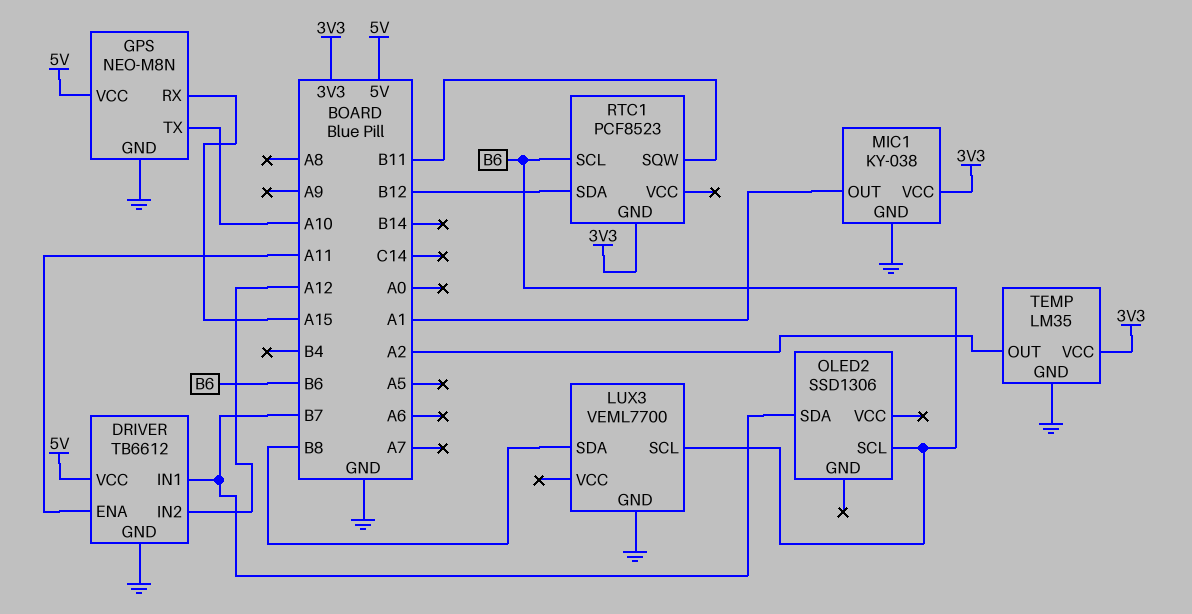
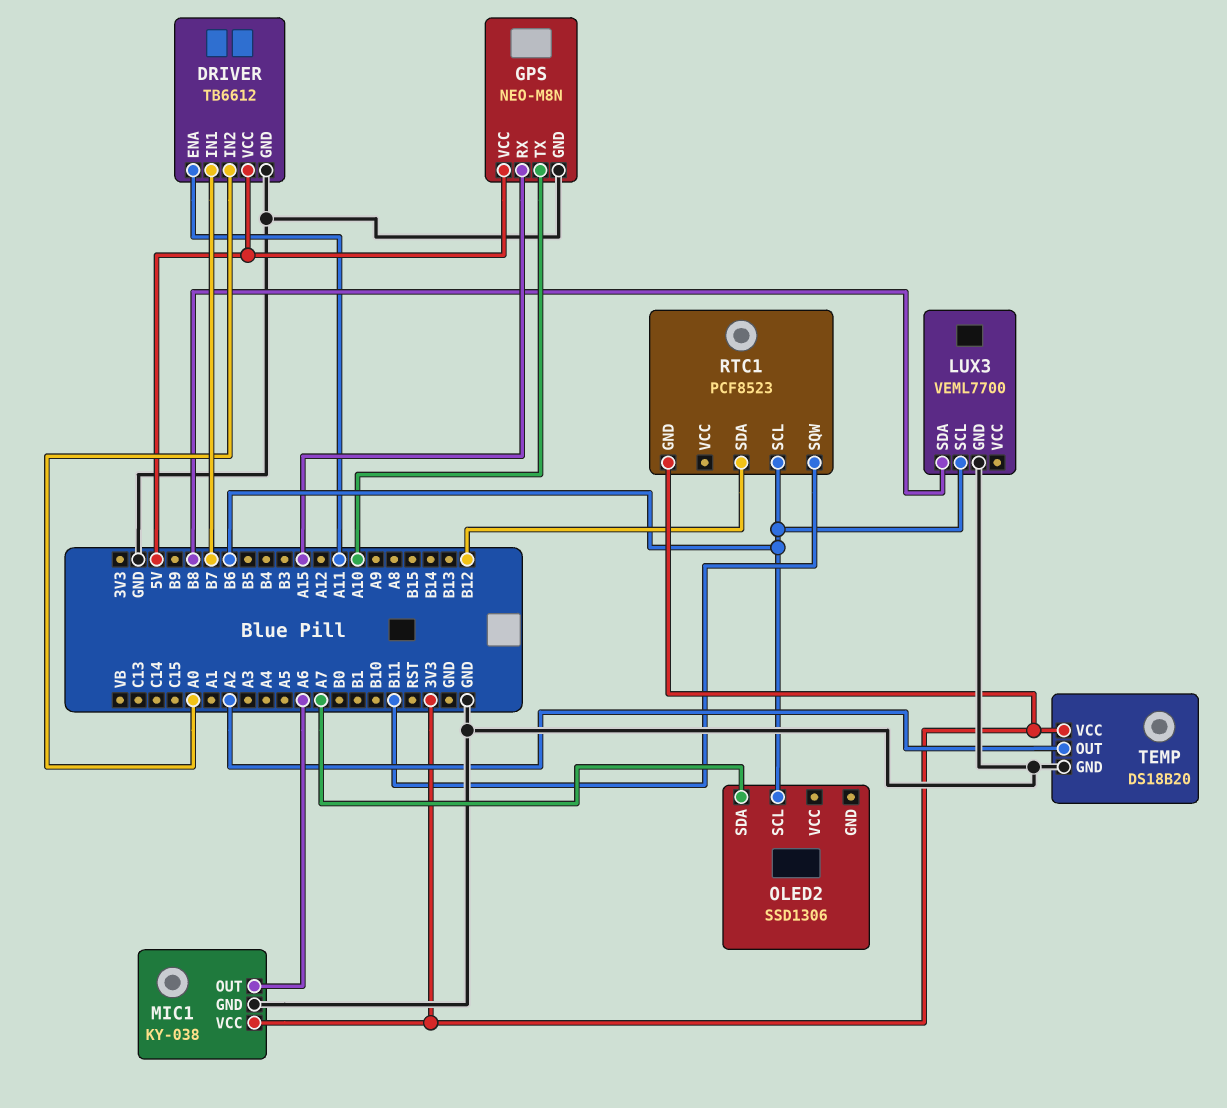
DRIVER pin IN2: A12 -> A0
MIC1 pin OUT: A1 -> A6
OLED2 pin SDA: B7 -> A7
TEMP: LM35 -> DS18B20

